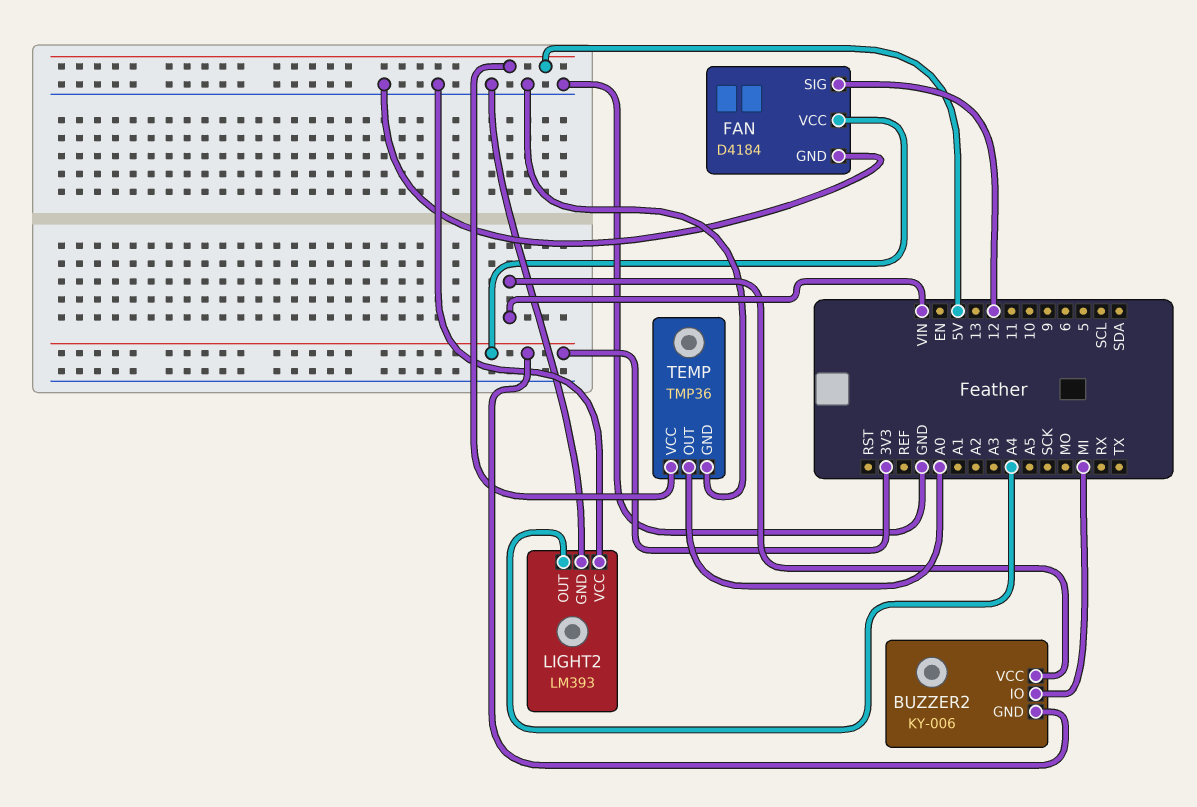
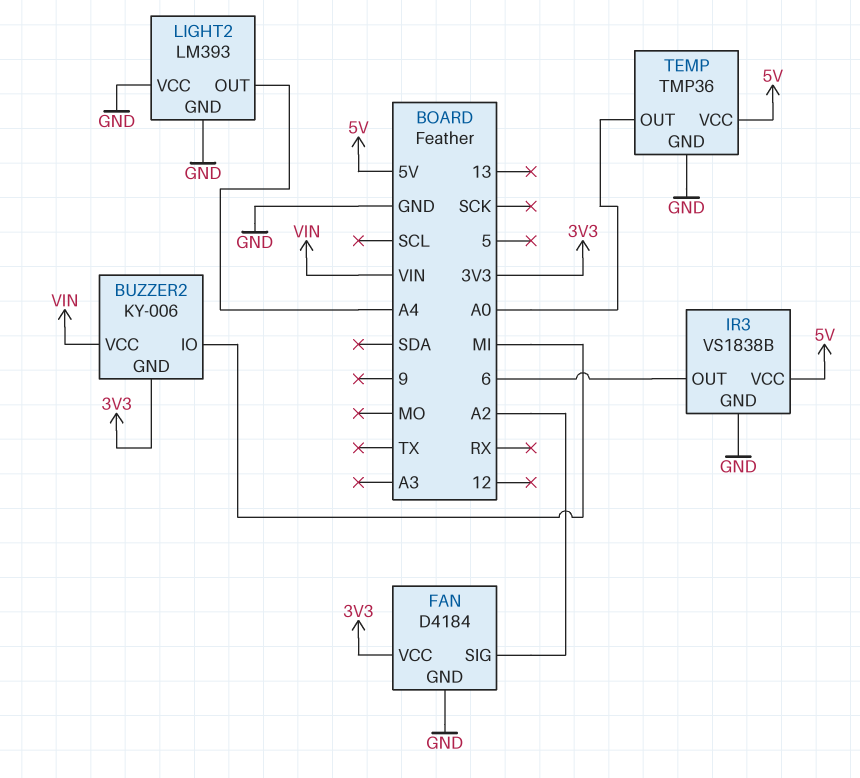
FAN pin SIG: 12 -> A2
IR3: none -> VS1838B
IR3 pin GND: none -> GND
IR3 pin OUT: none -> 6
IR3 pin VCC: none -> 5V

